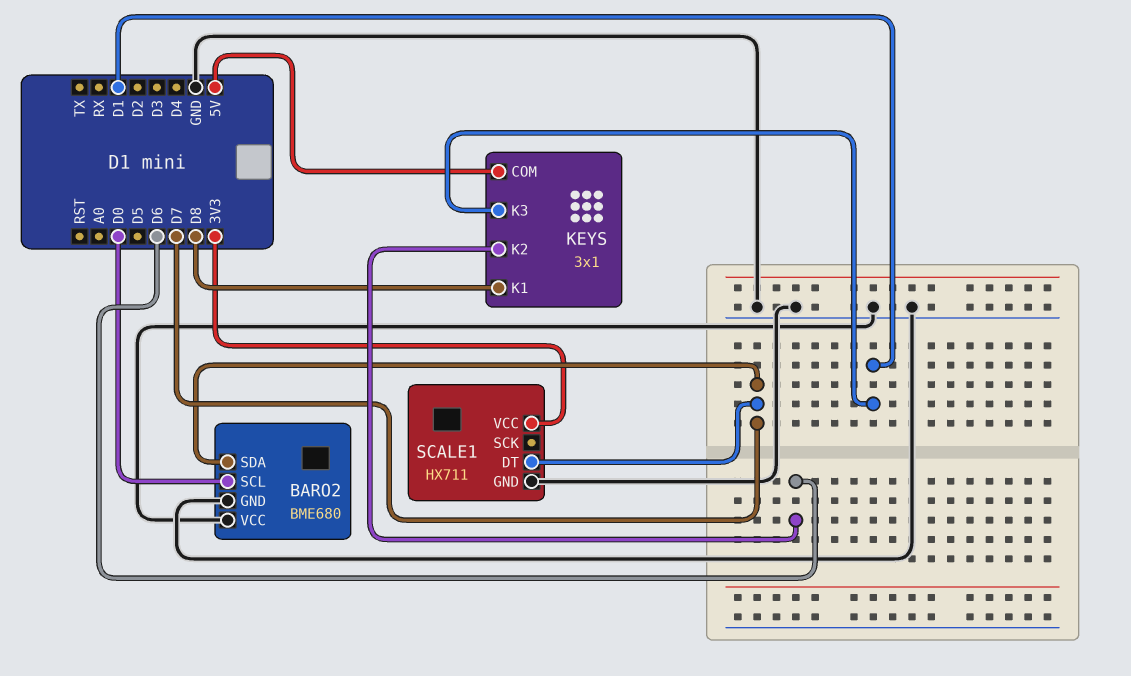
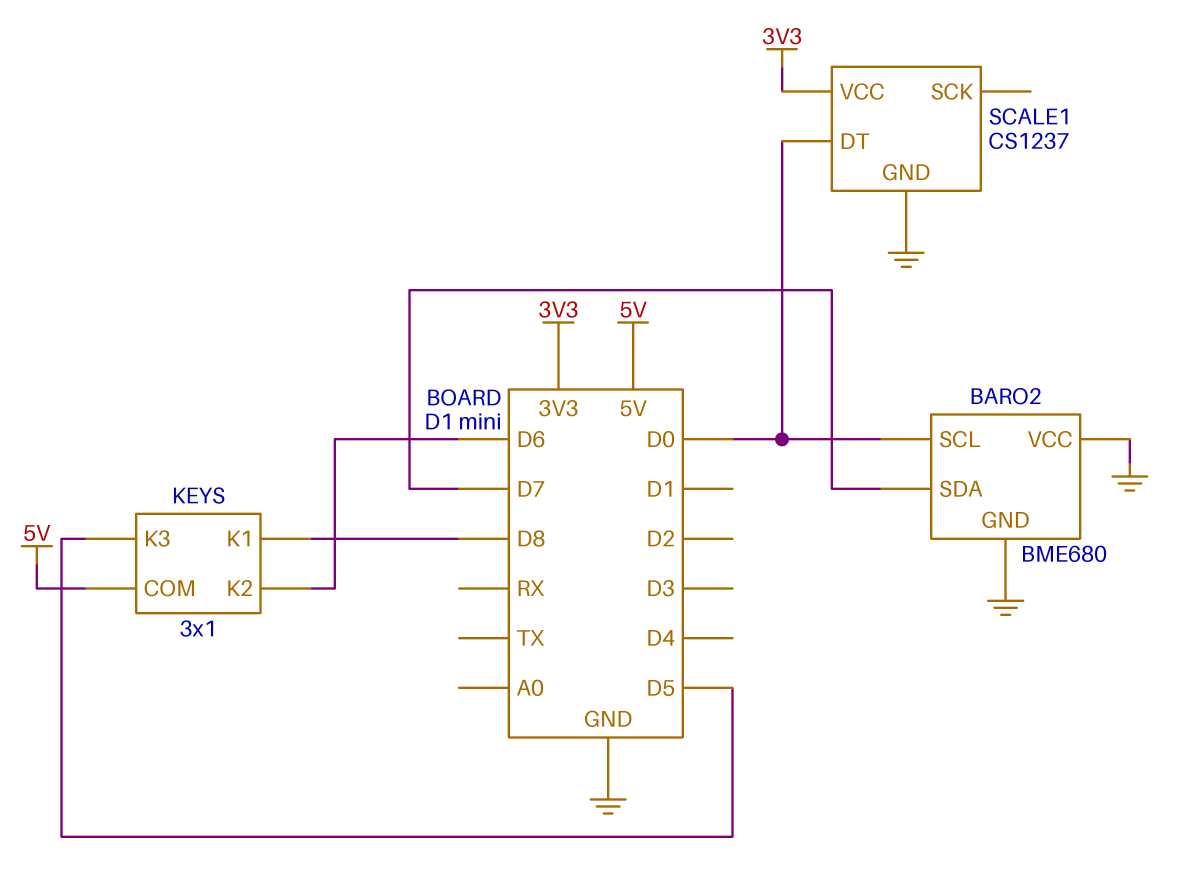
KEYS pin K3: D1 -> D5
SCALE1: HX711 -> CS1237
SCALE1 pin DT: D7 -> D0

